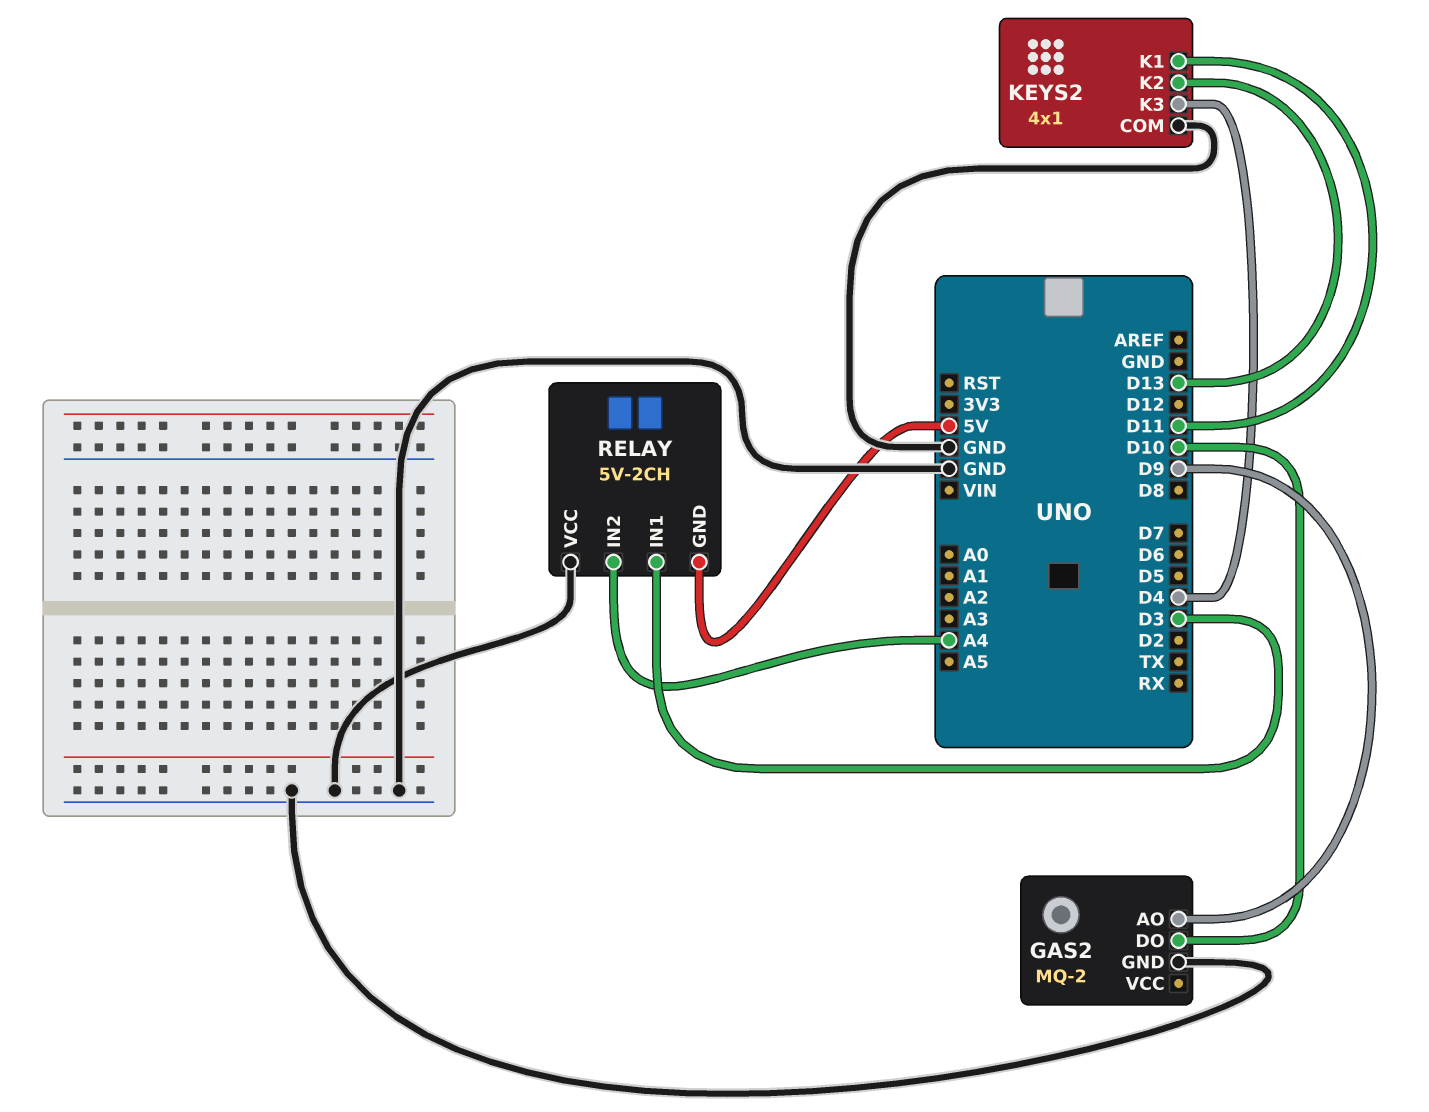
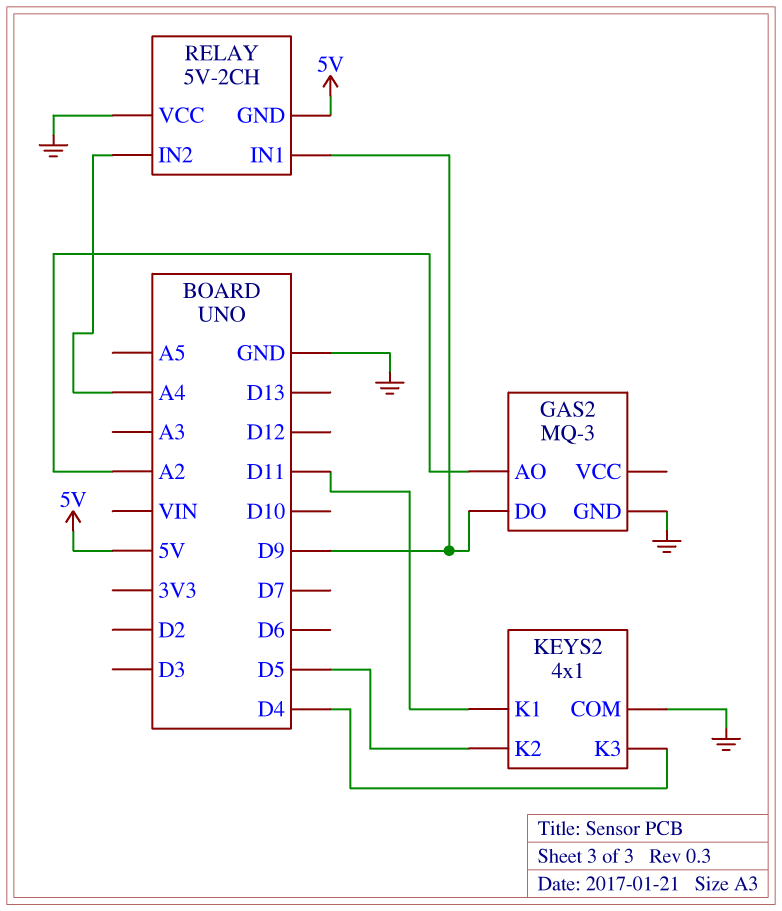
GAS2: MQ-2 -> MQ-3
GAS2 pin AO: D9 -> A2
GAS2 pin DO: D10 -> D9
KEYS2 pin K2: D13 -> D5
RELAY pin IN1: D3 -> D9

